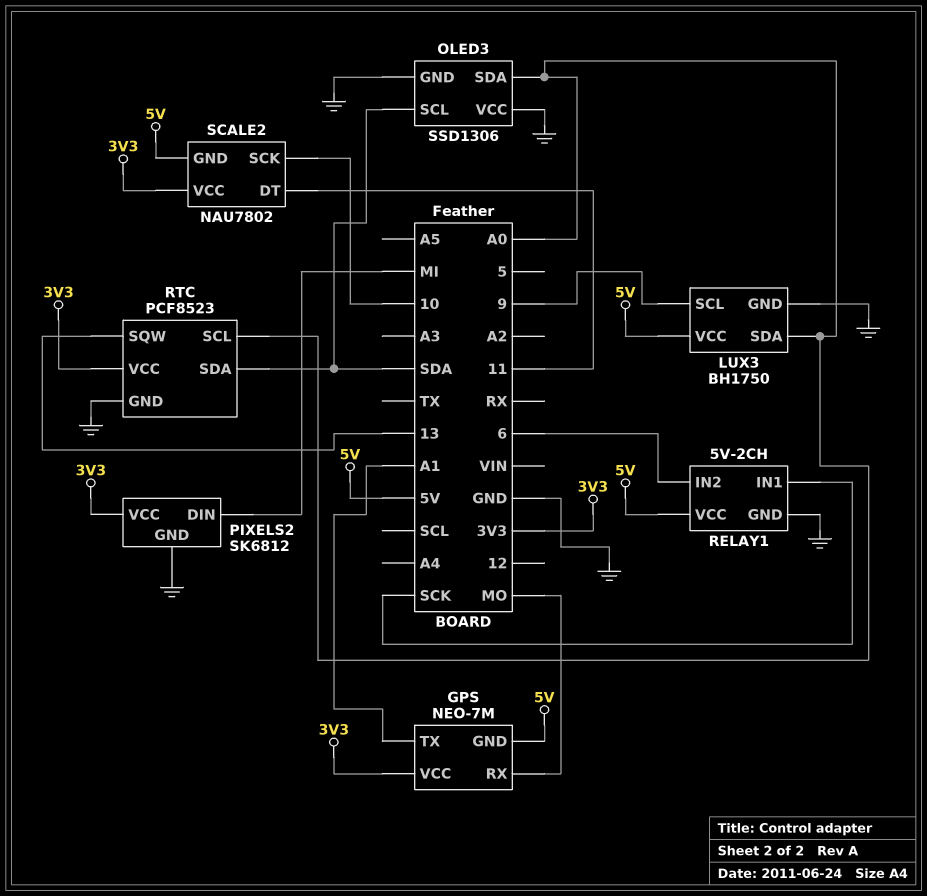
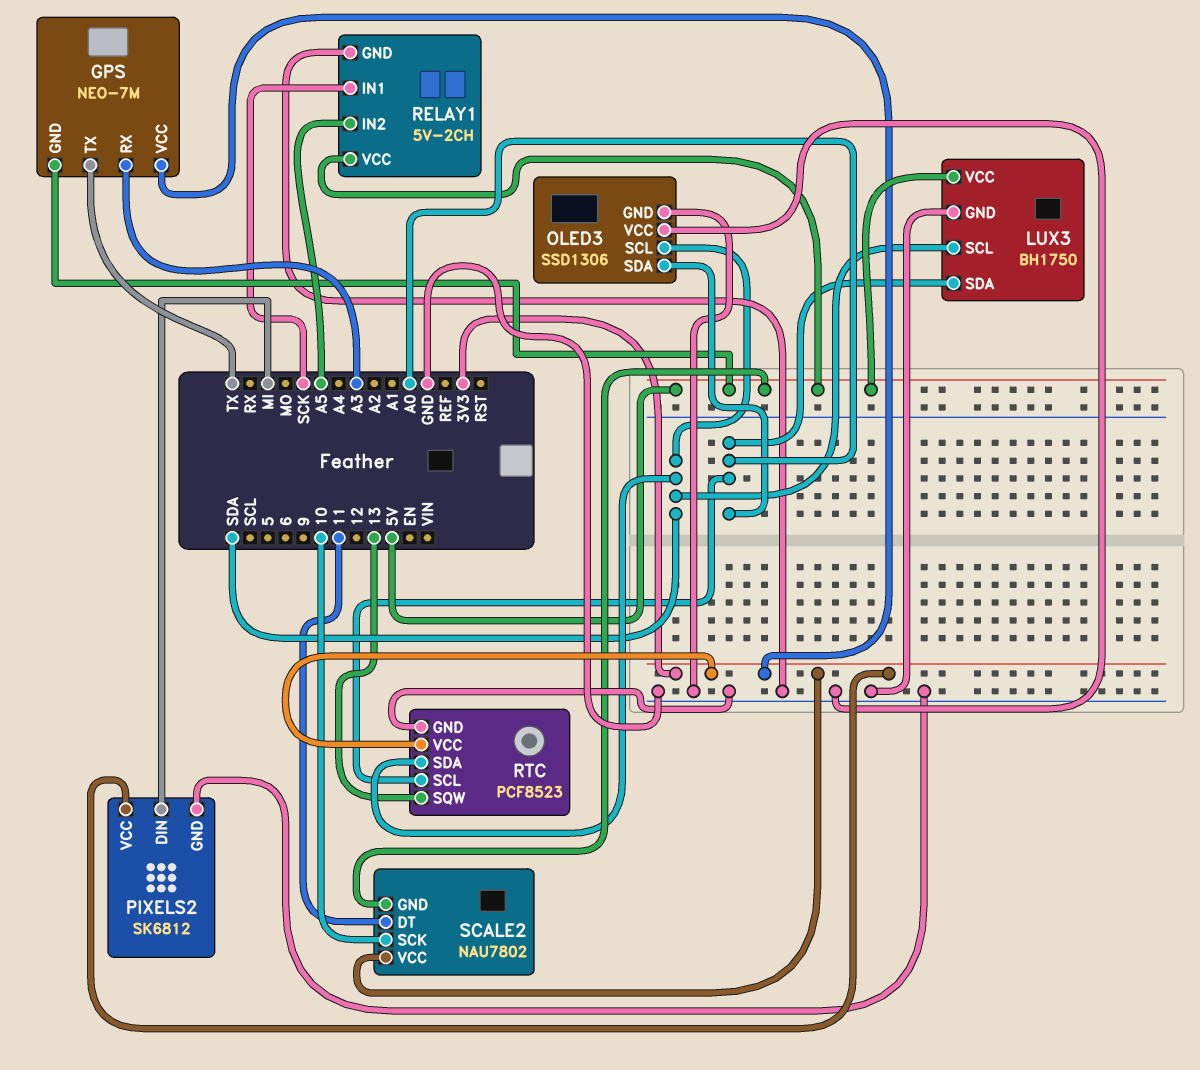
GPS pin RX: MO -> A3
GPS pin TX: A1 -> TX
LUX3 pin SCL: 9 -> SDA
RELAY1 pin IN2: 6 -> A5

